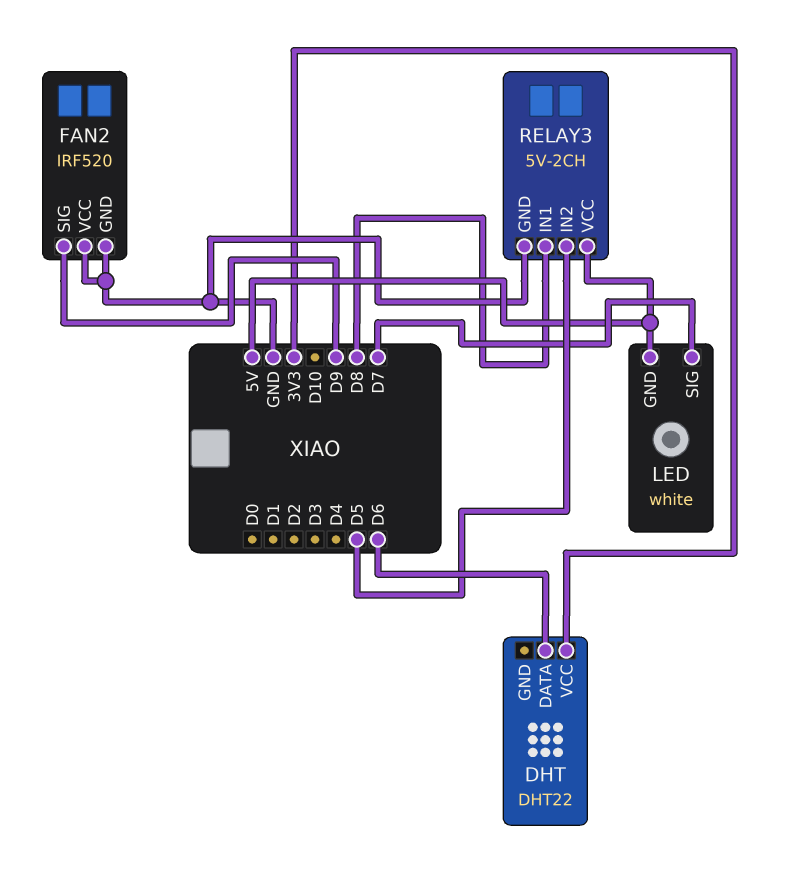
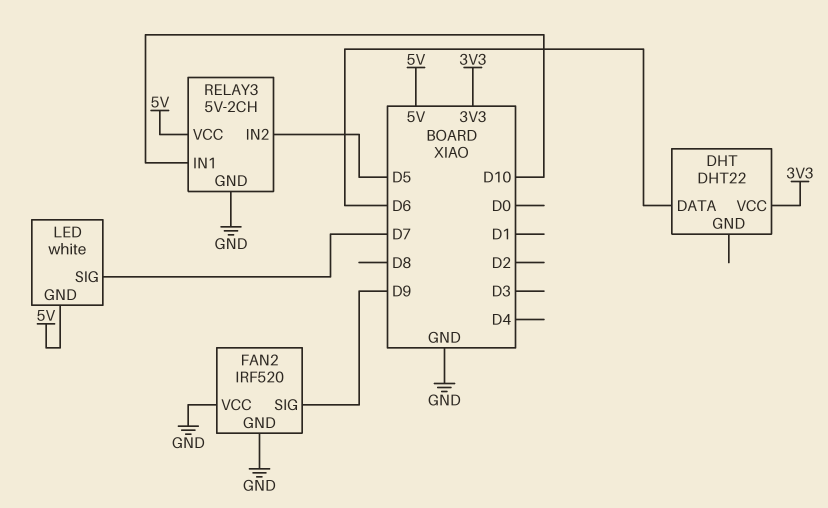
RELAY3 pin IN1: D8 -> D10

